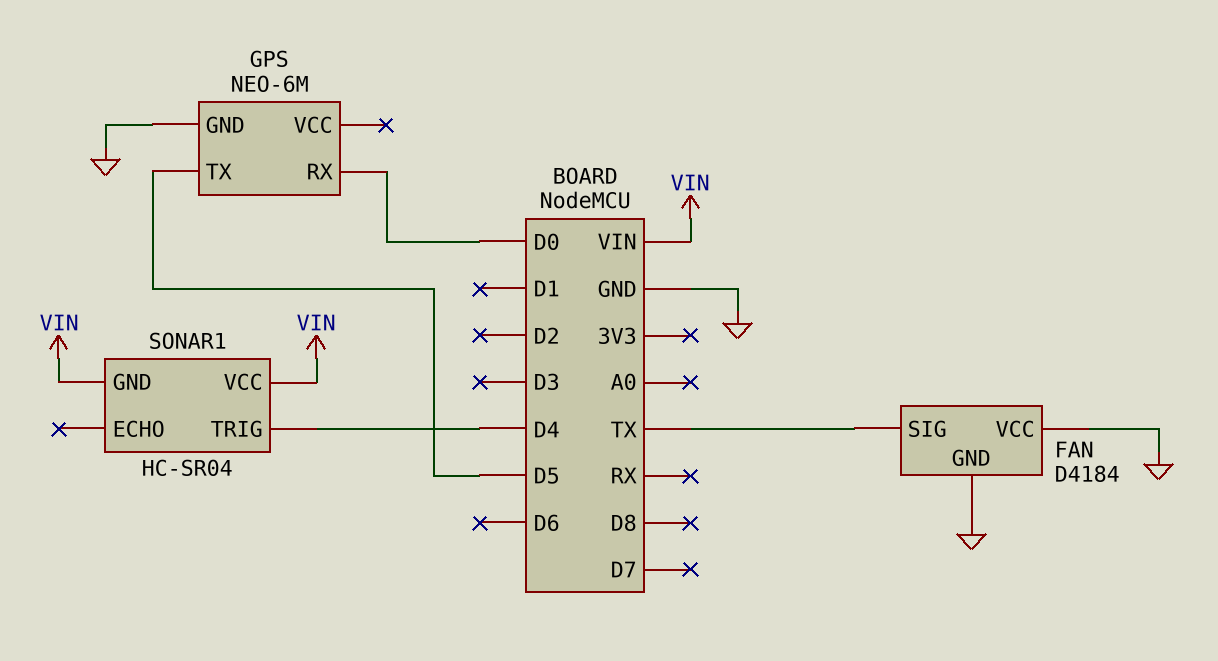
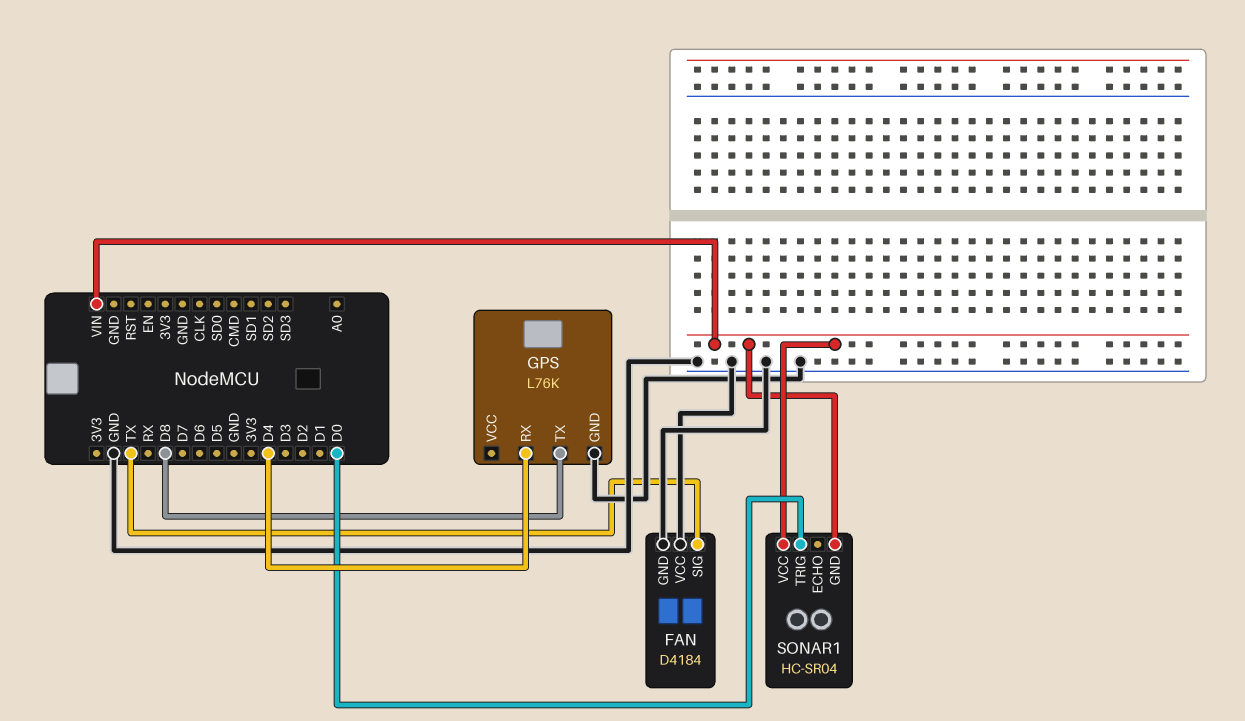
GPS: NEO-6M -> L76K
GPS pin RX: D0 -> D4
GPS pin TX: D5 -> D8
SONAR1 pin TRIG: D4 -> D0

